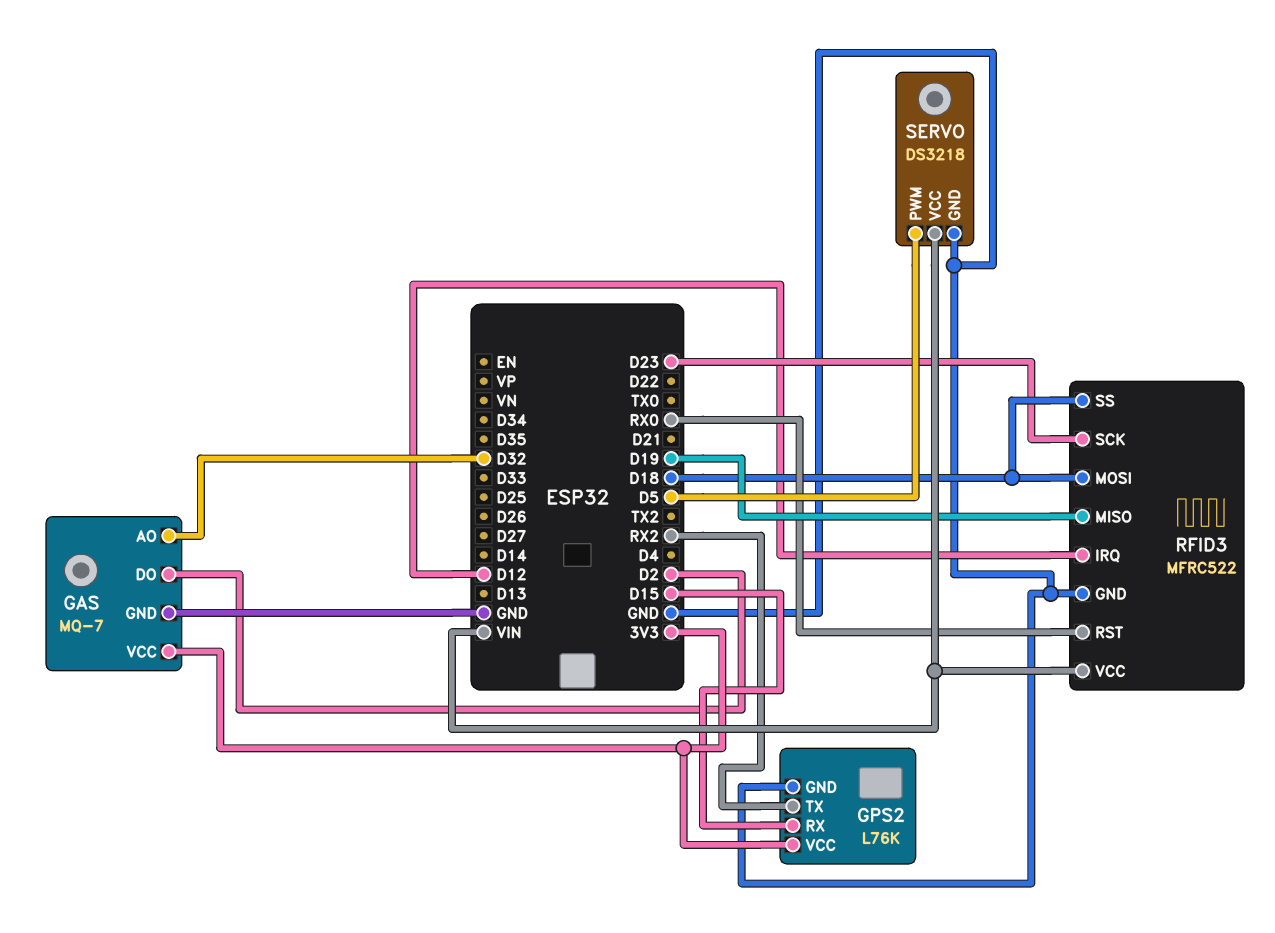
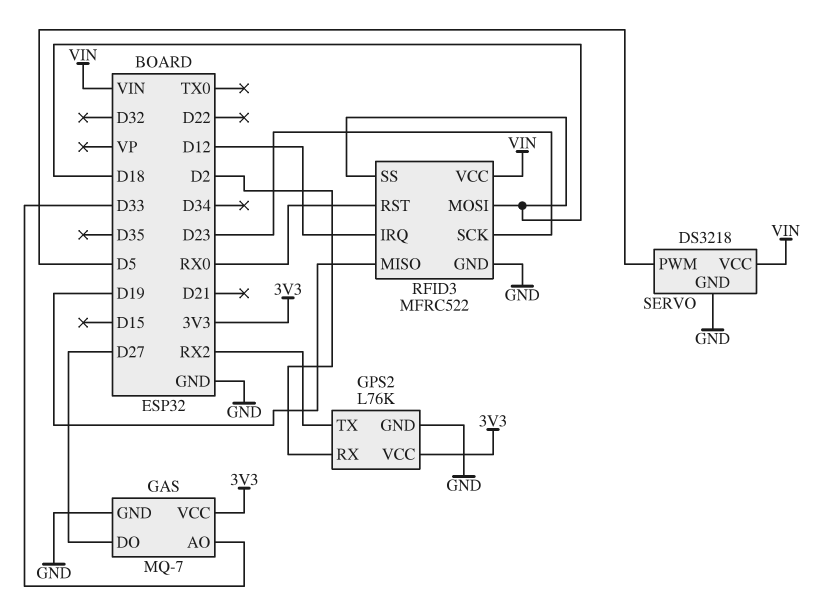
GAS pin AO: D32 -> D33
GAS pin DO: D2 -> D27
GPS2 pin RX: D15 -> D2

